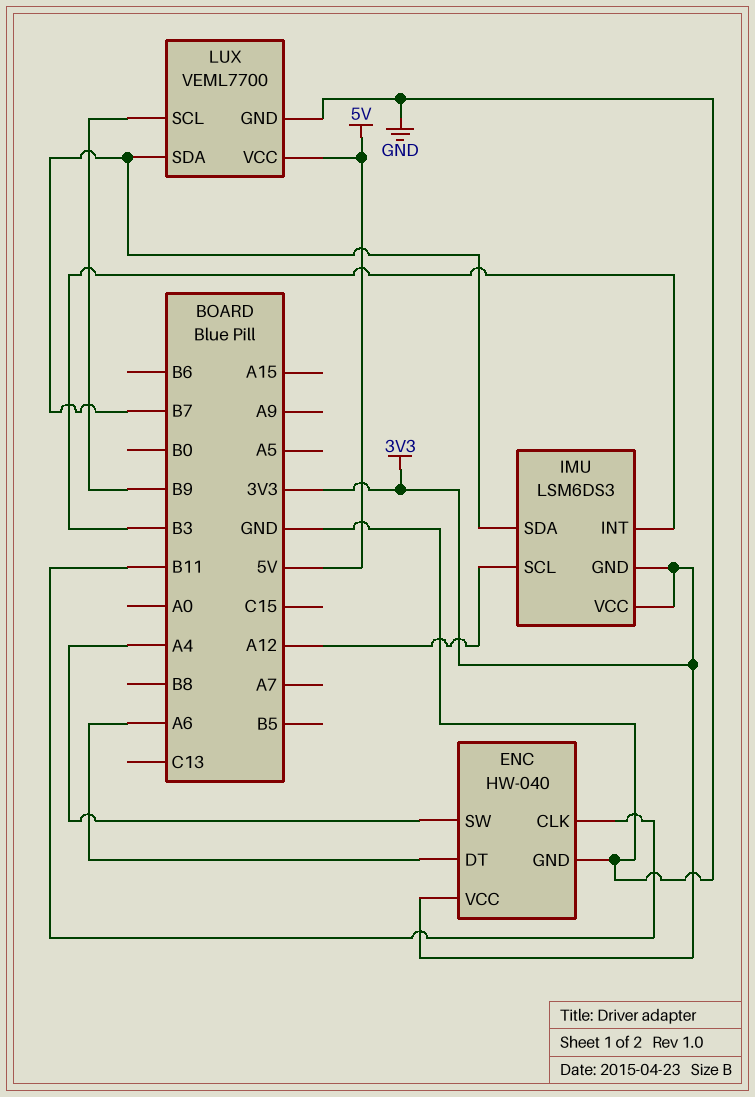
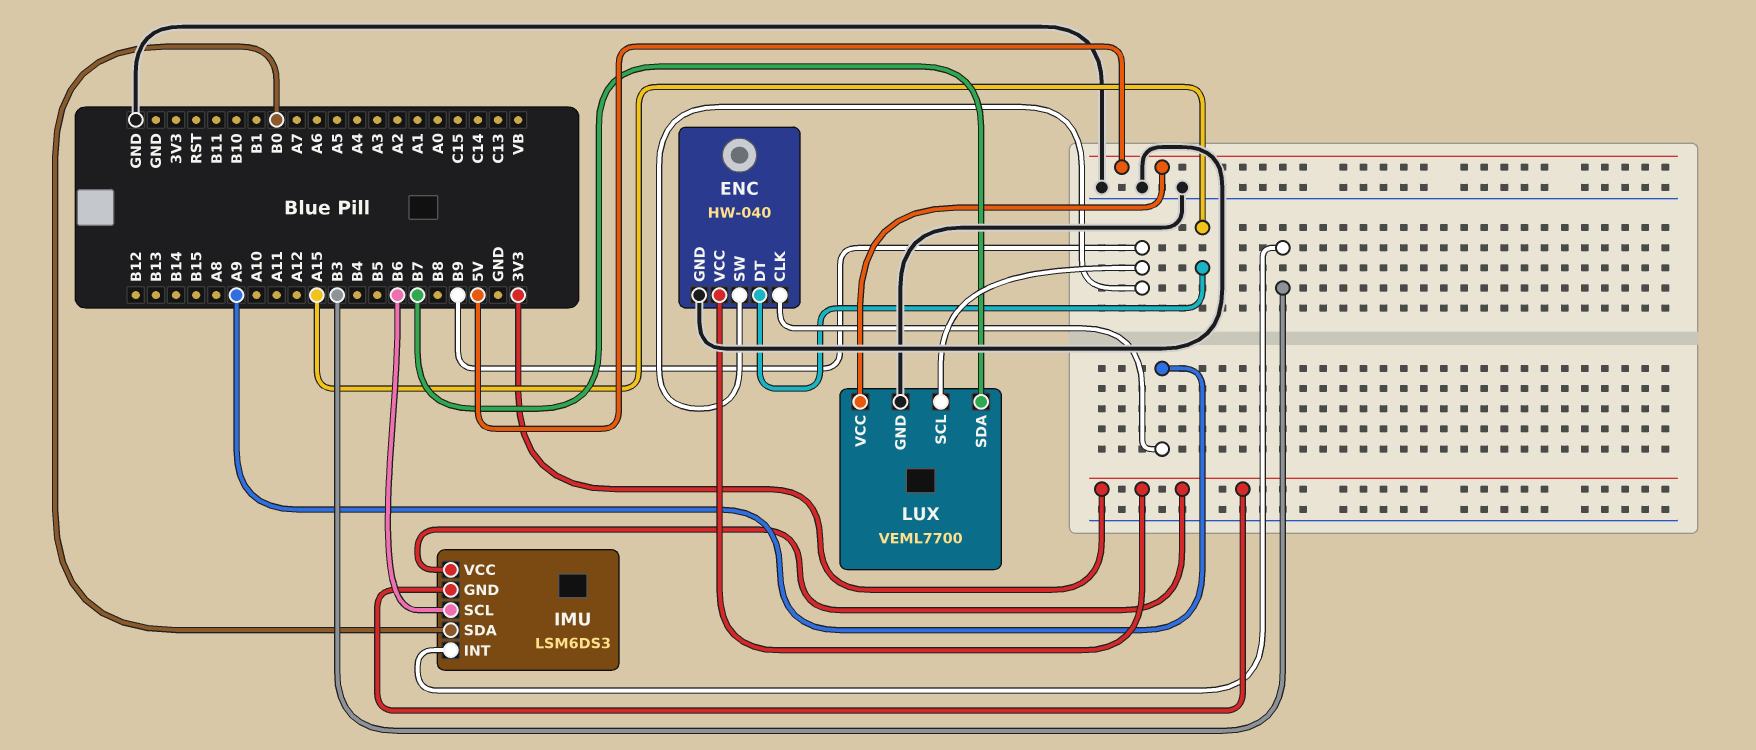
ENC pin CLK: B11 -> A9
ENC pin DT: A6 -> A15
ENC pin SW: A4 -> B9
IMU pin SCL: A12 -> B6
IMU pin SDA: B7 -> B0

